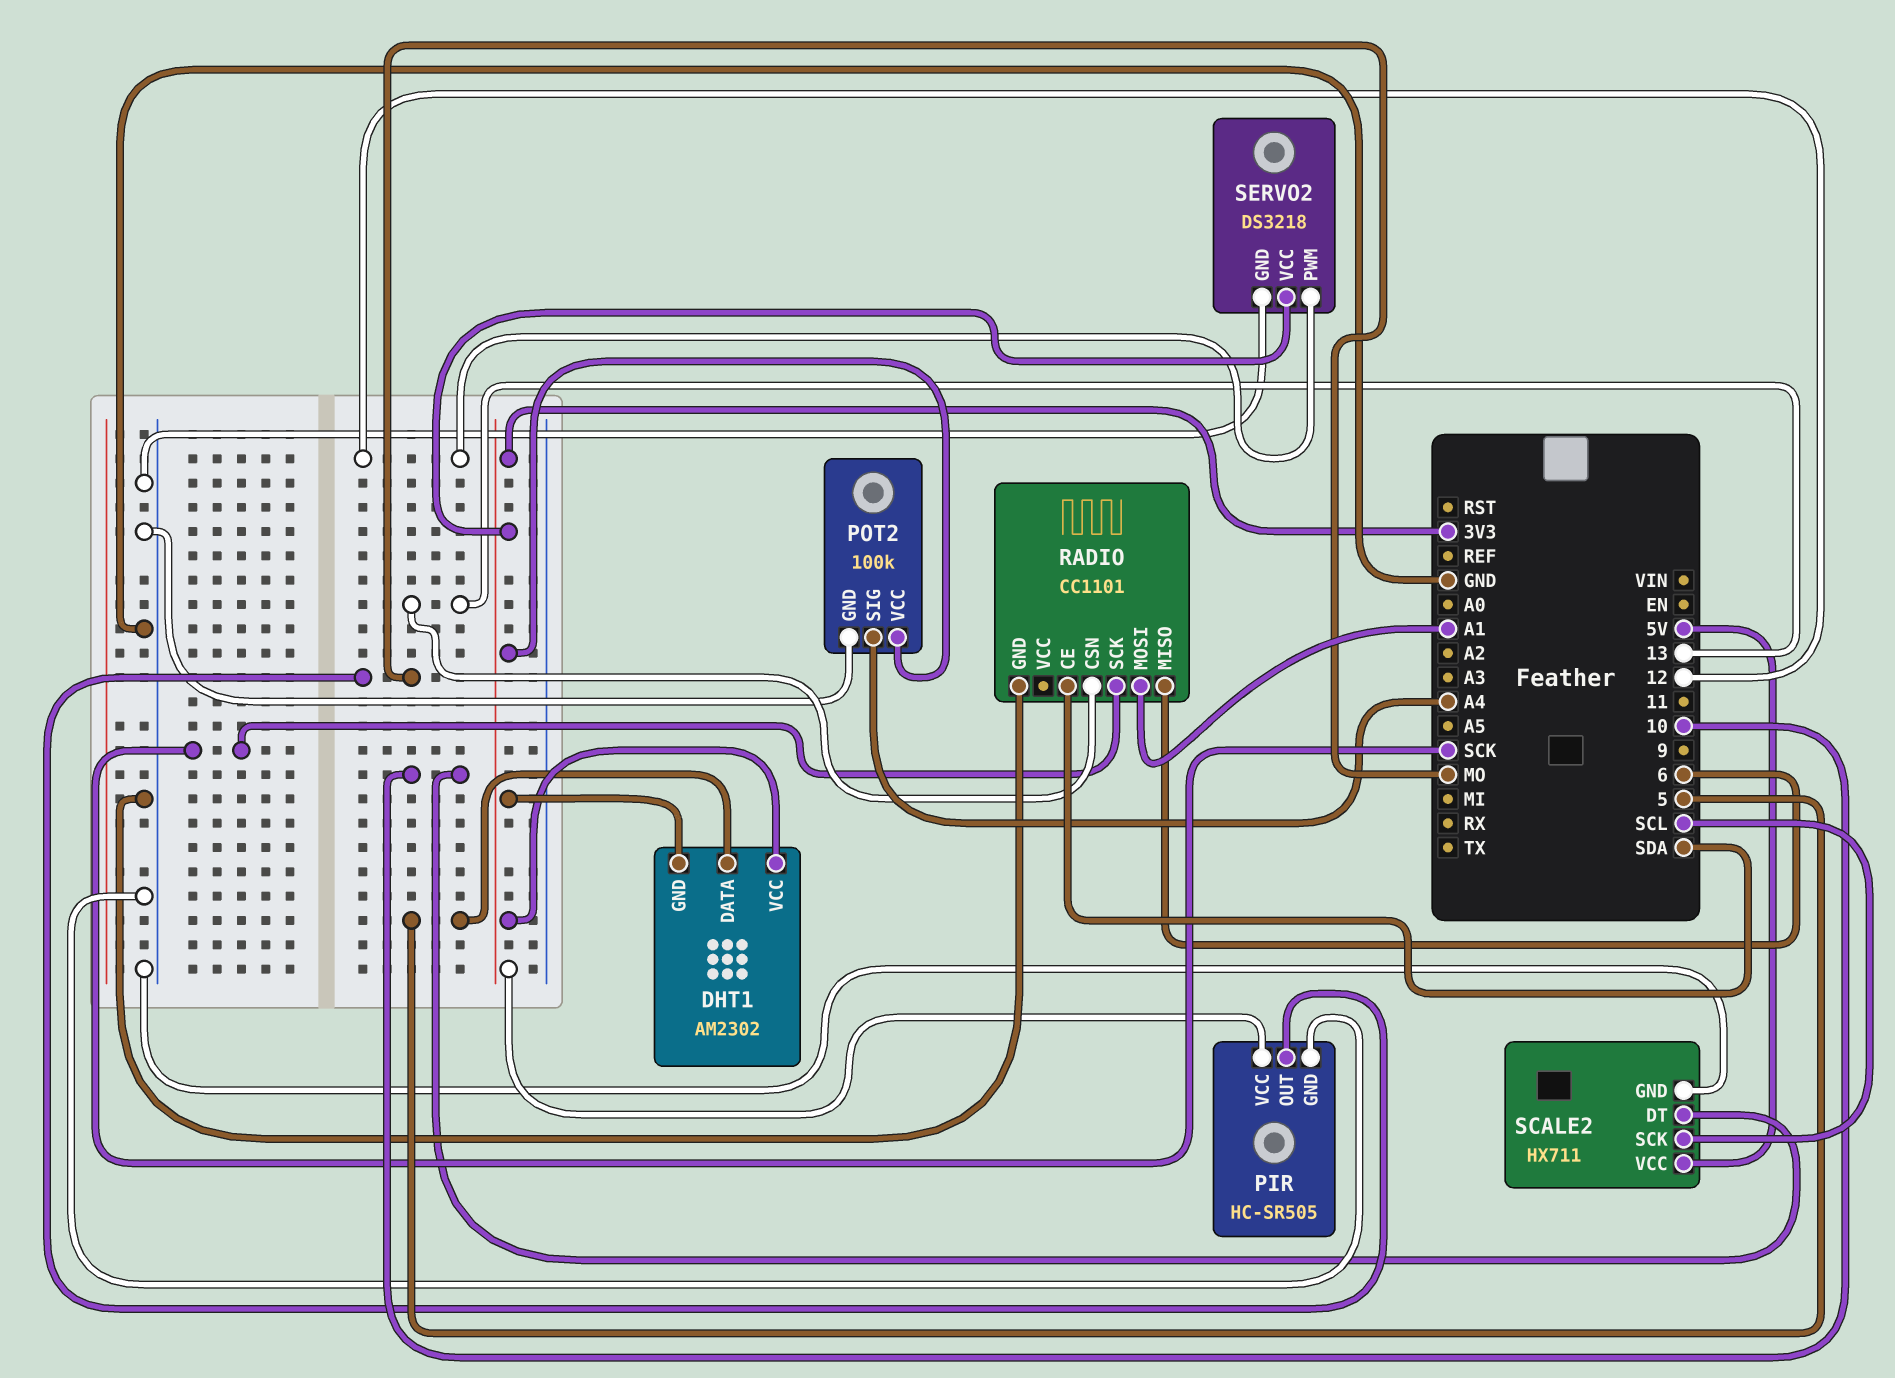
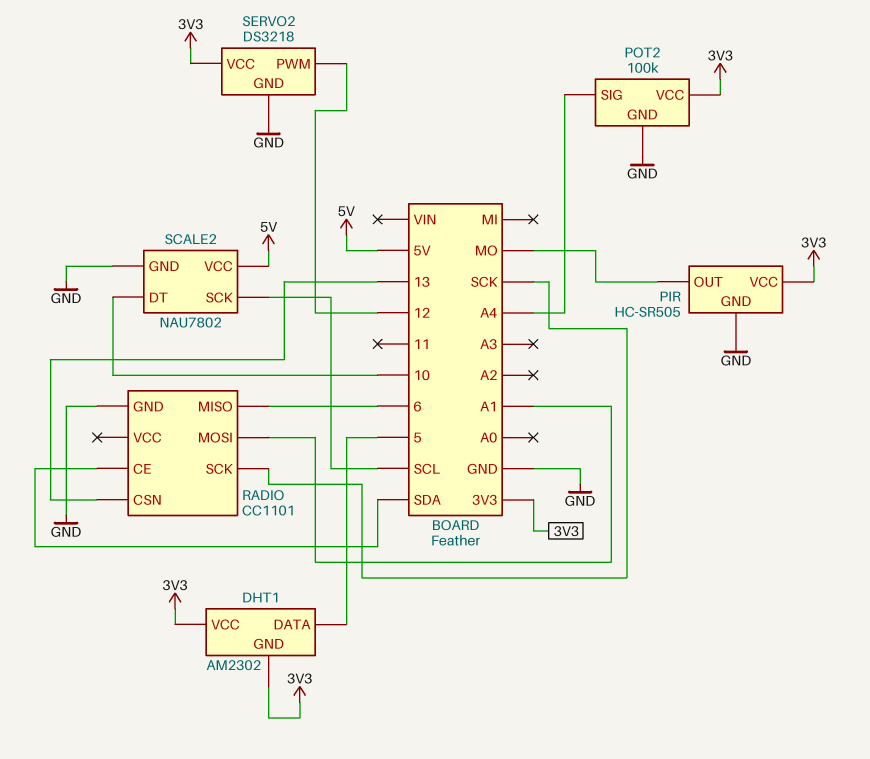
SCALE2: HX711 -> NAU7802

